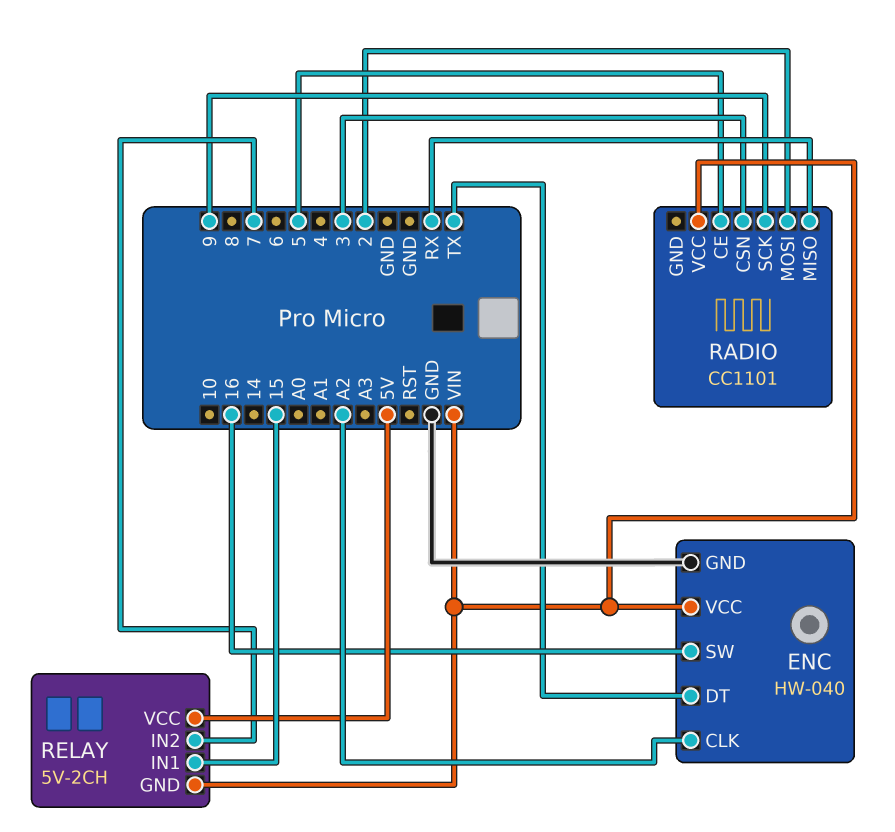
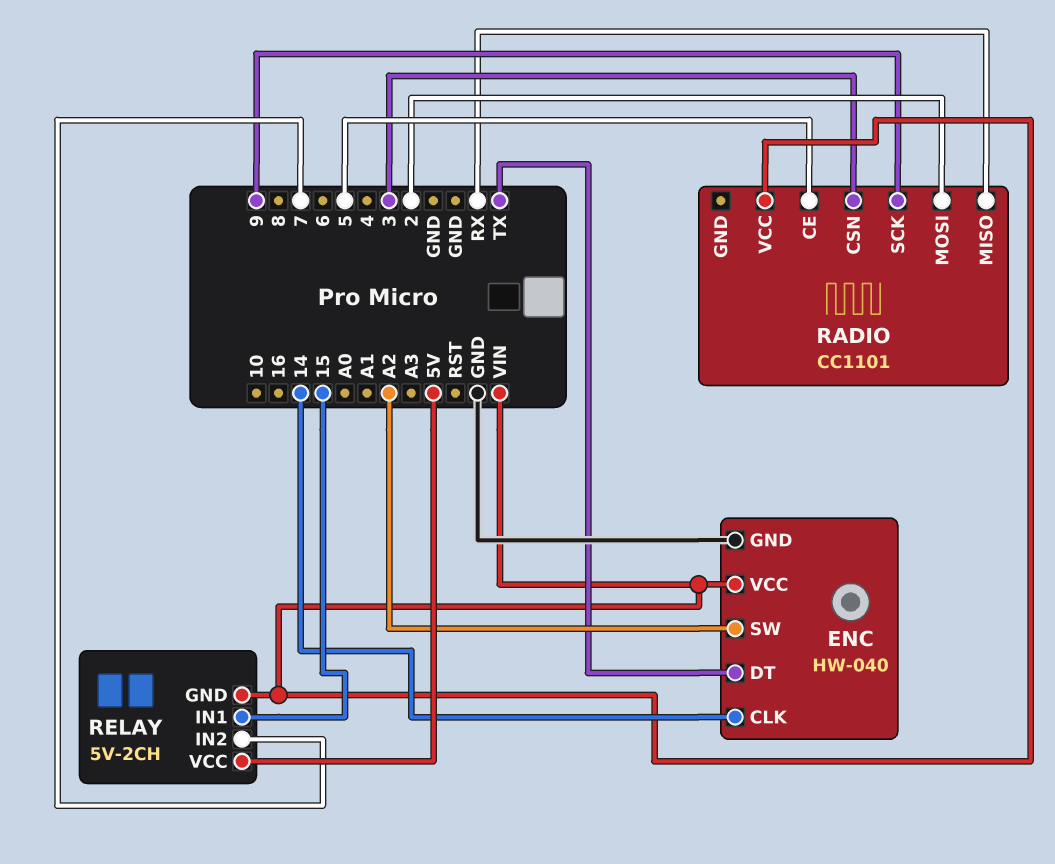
ENC pin CLK: A2 -> 14
ENC pin SW: 16 -> A2

